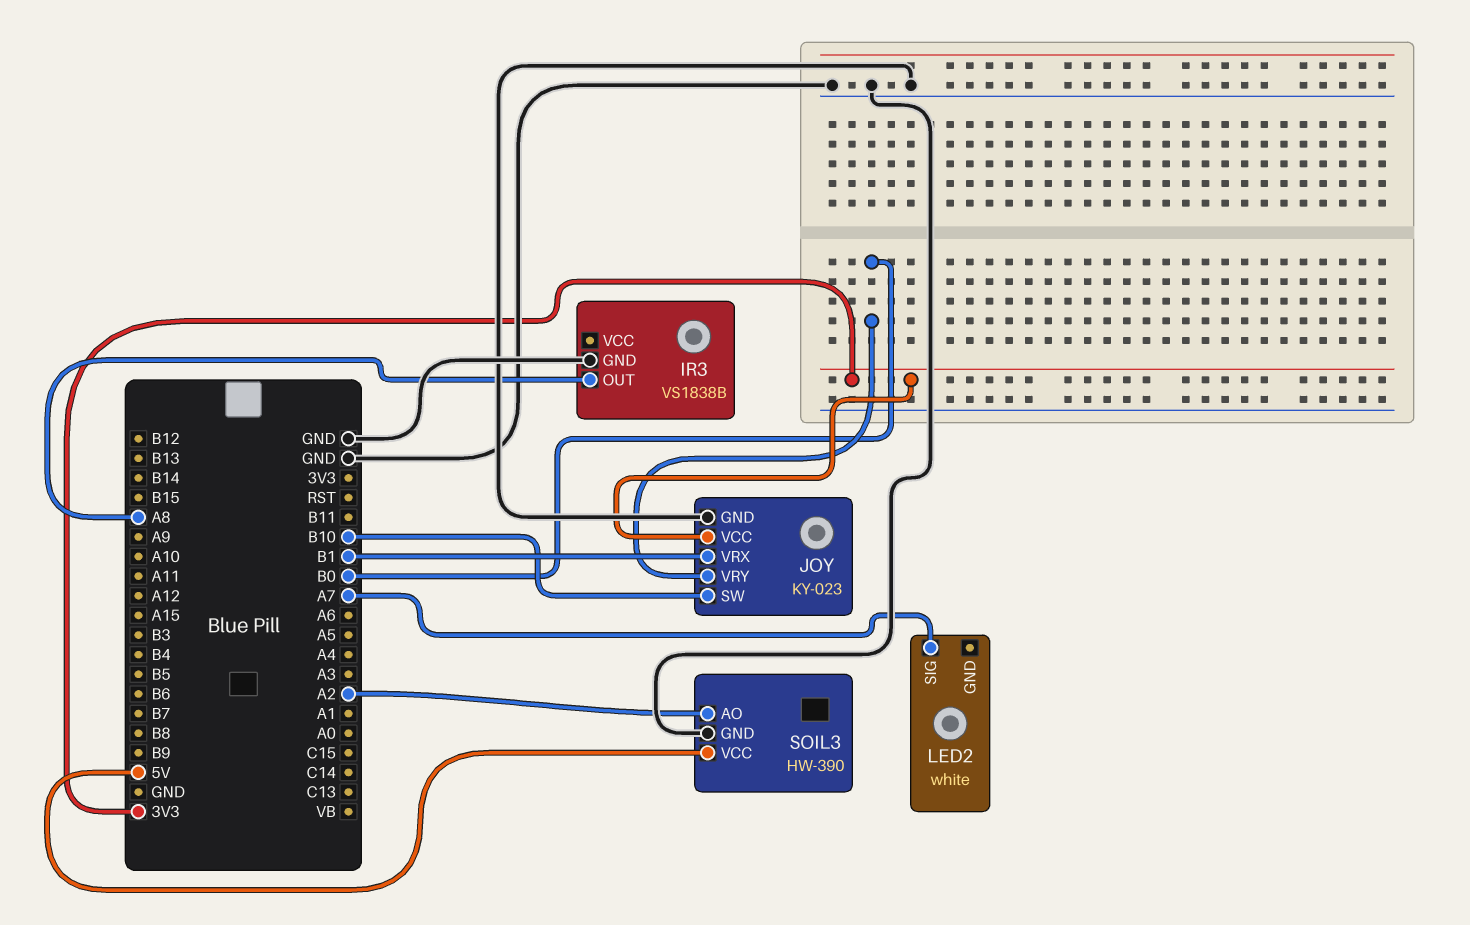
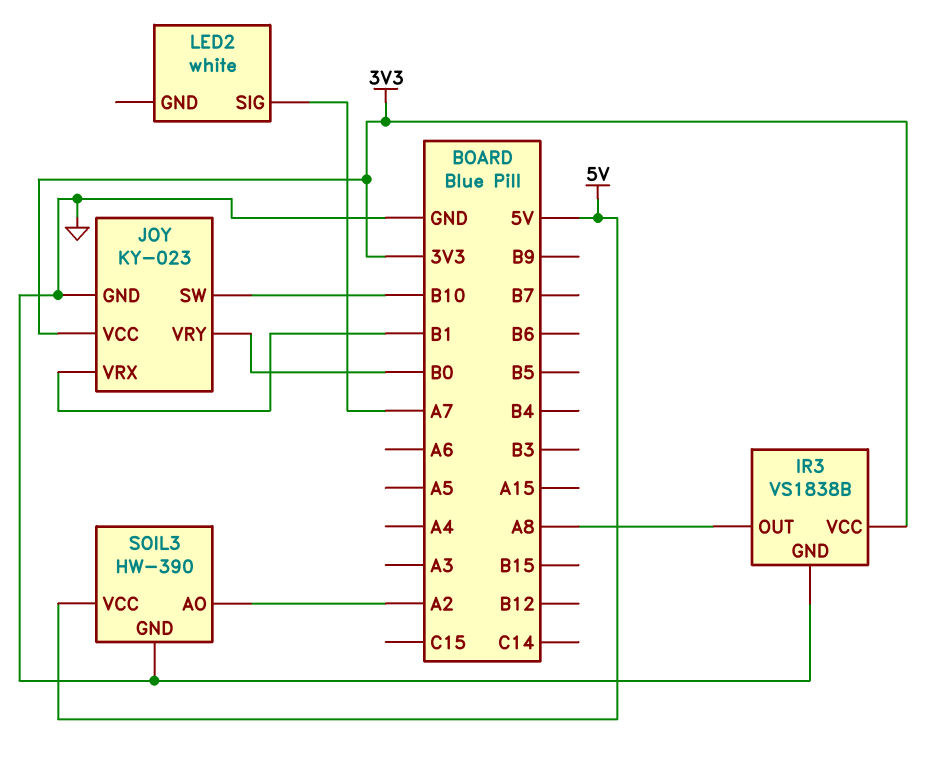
IR3 pin VCC: none -> 3V3

